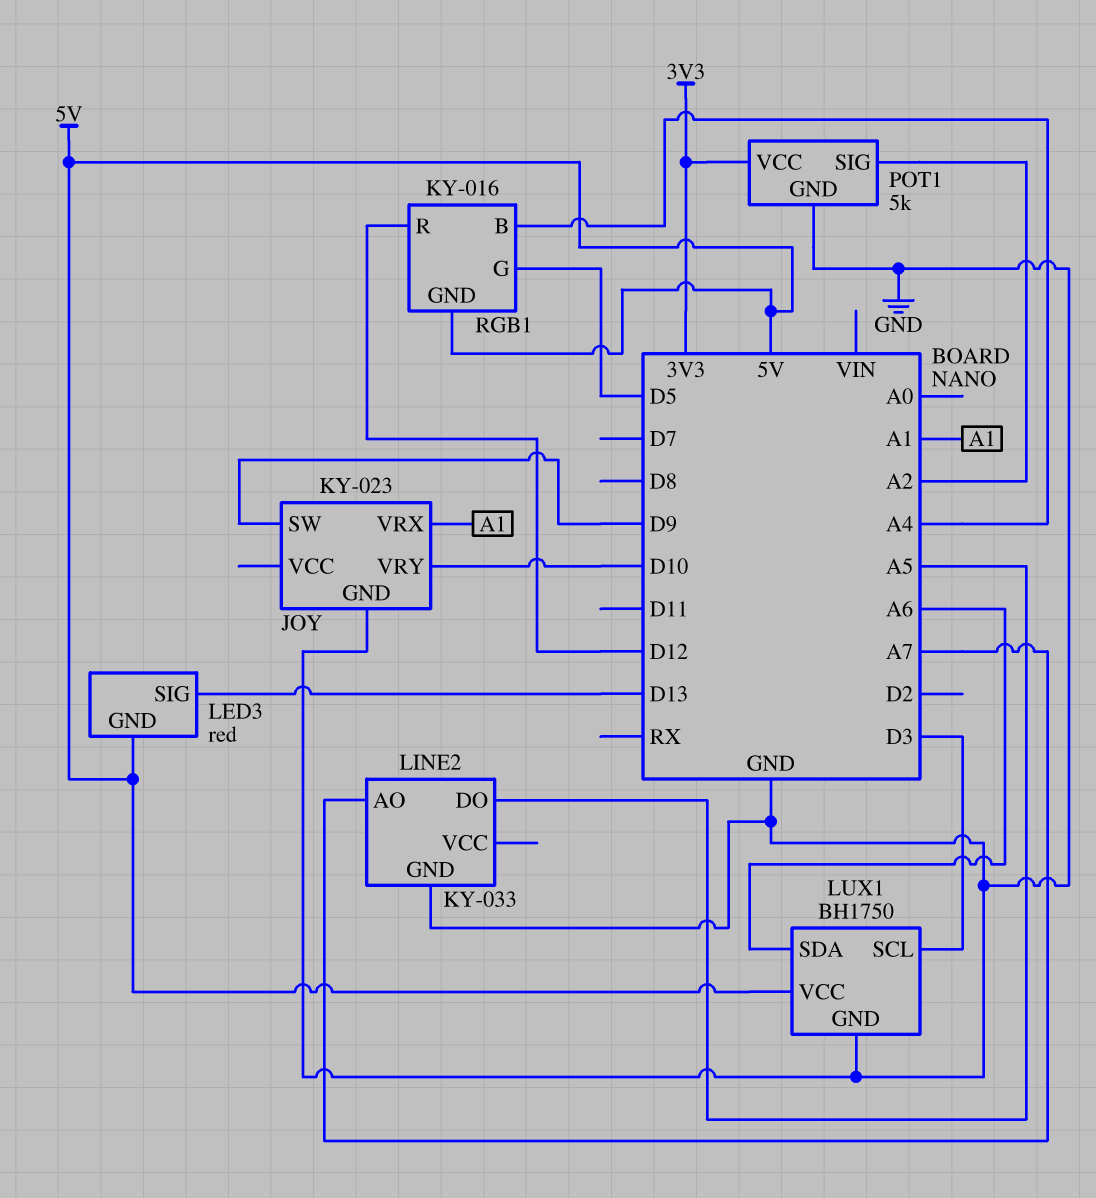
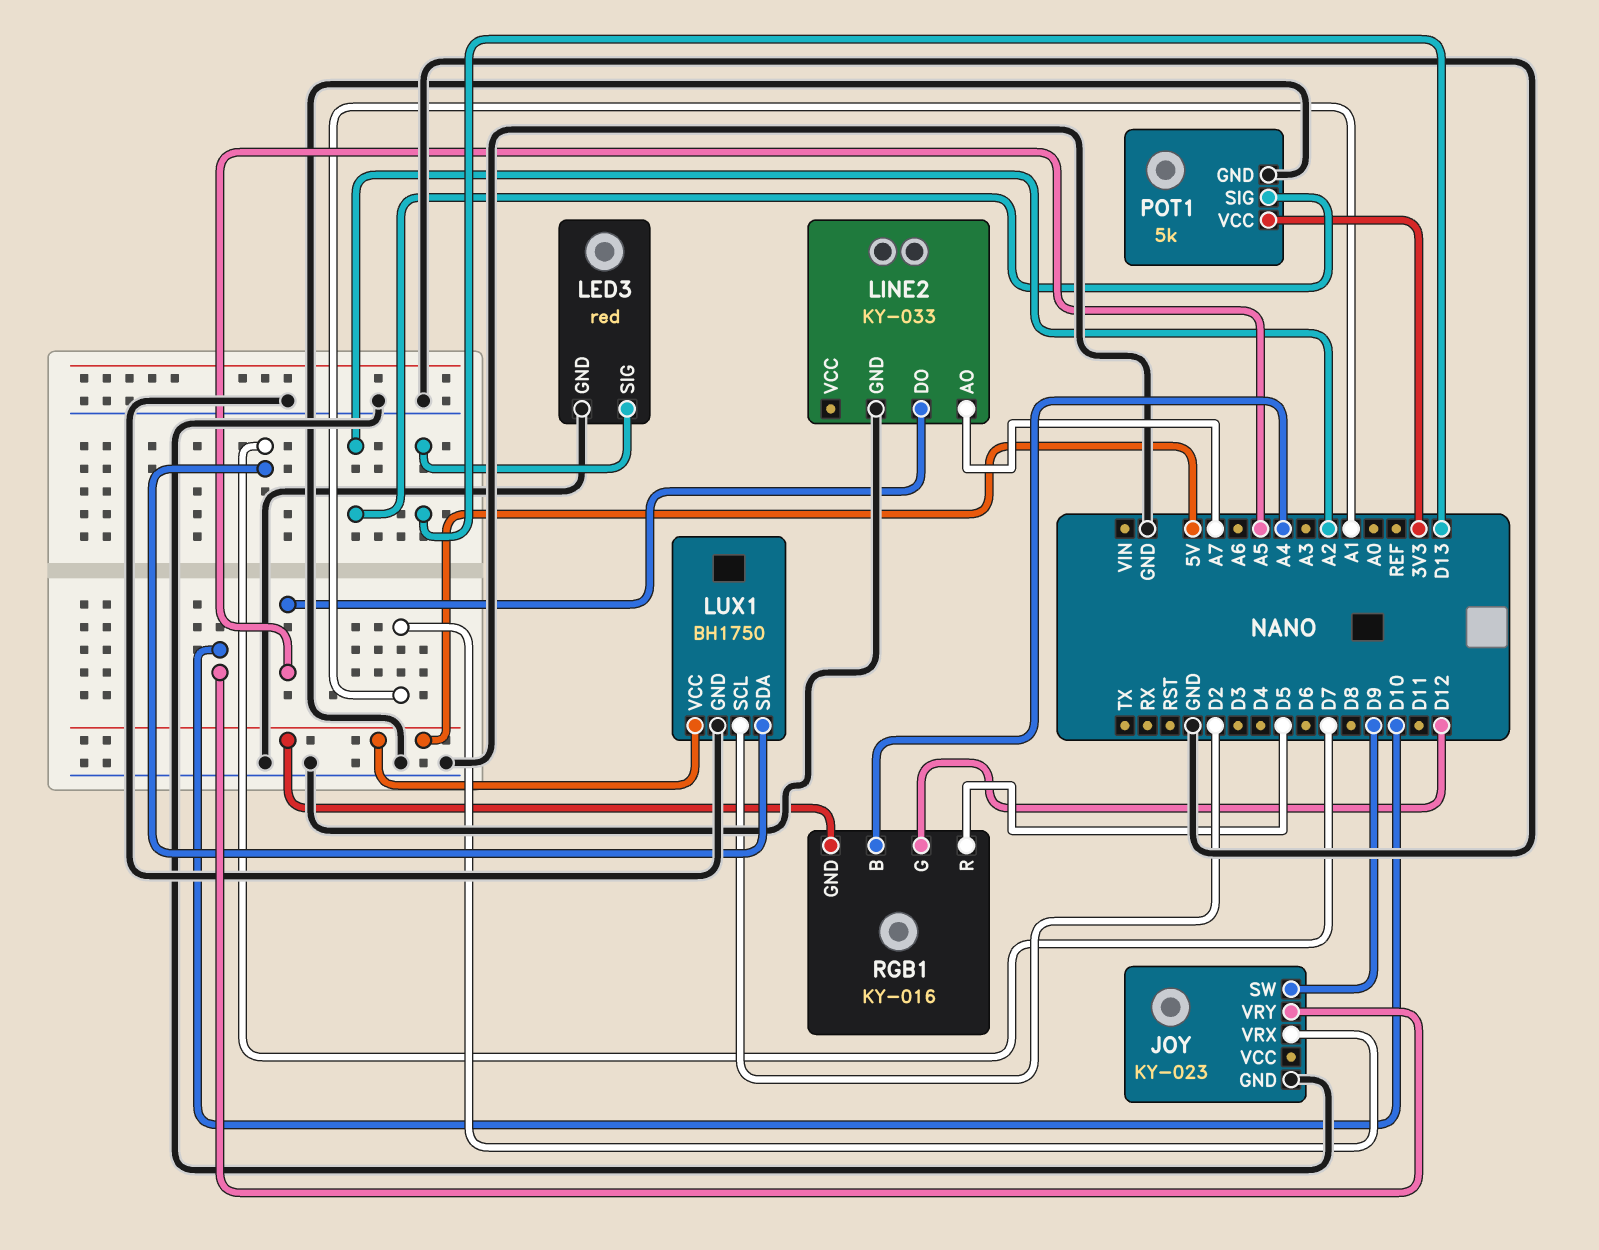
LED3 pin GND: 5V -> GND
LUX1 pin SCL: D3 -> D2
LUX1 pin SDA: A6 -> D7
RGB1 pin G: D5 -> D12
RGB1 pin R: D12 -> D5

